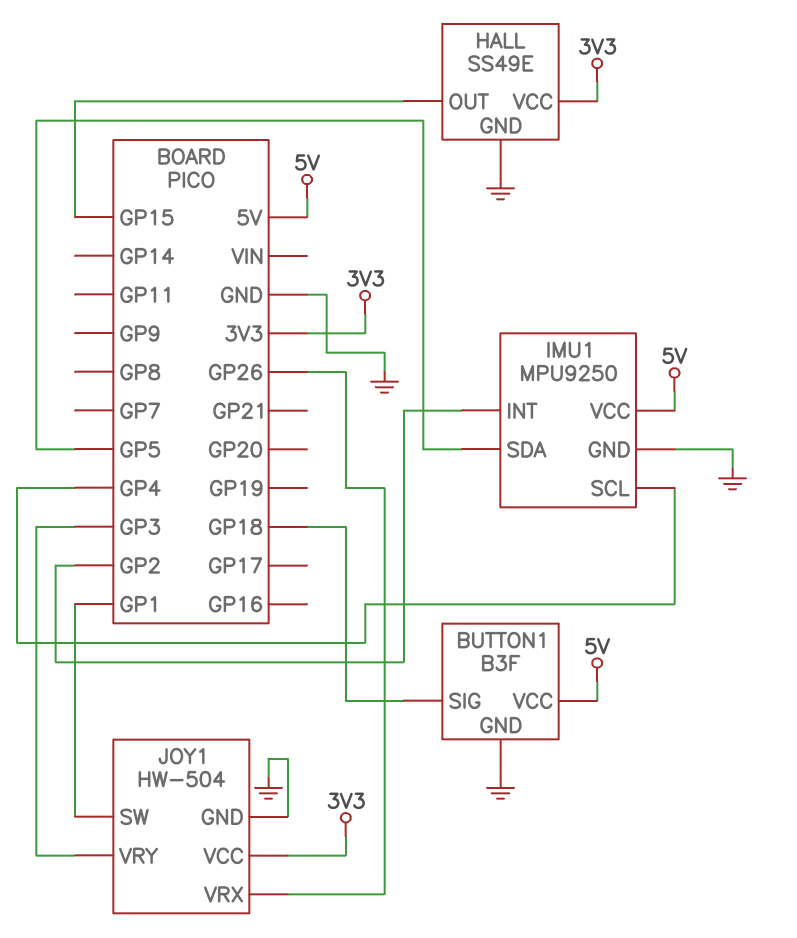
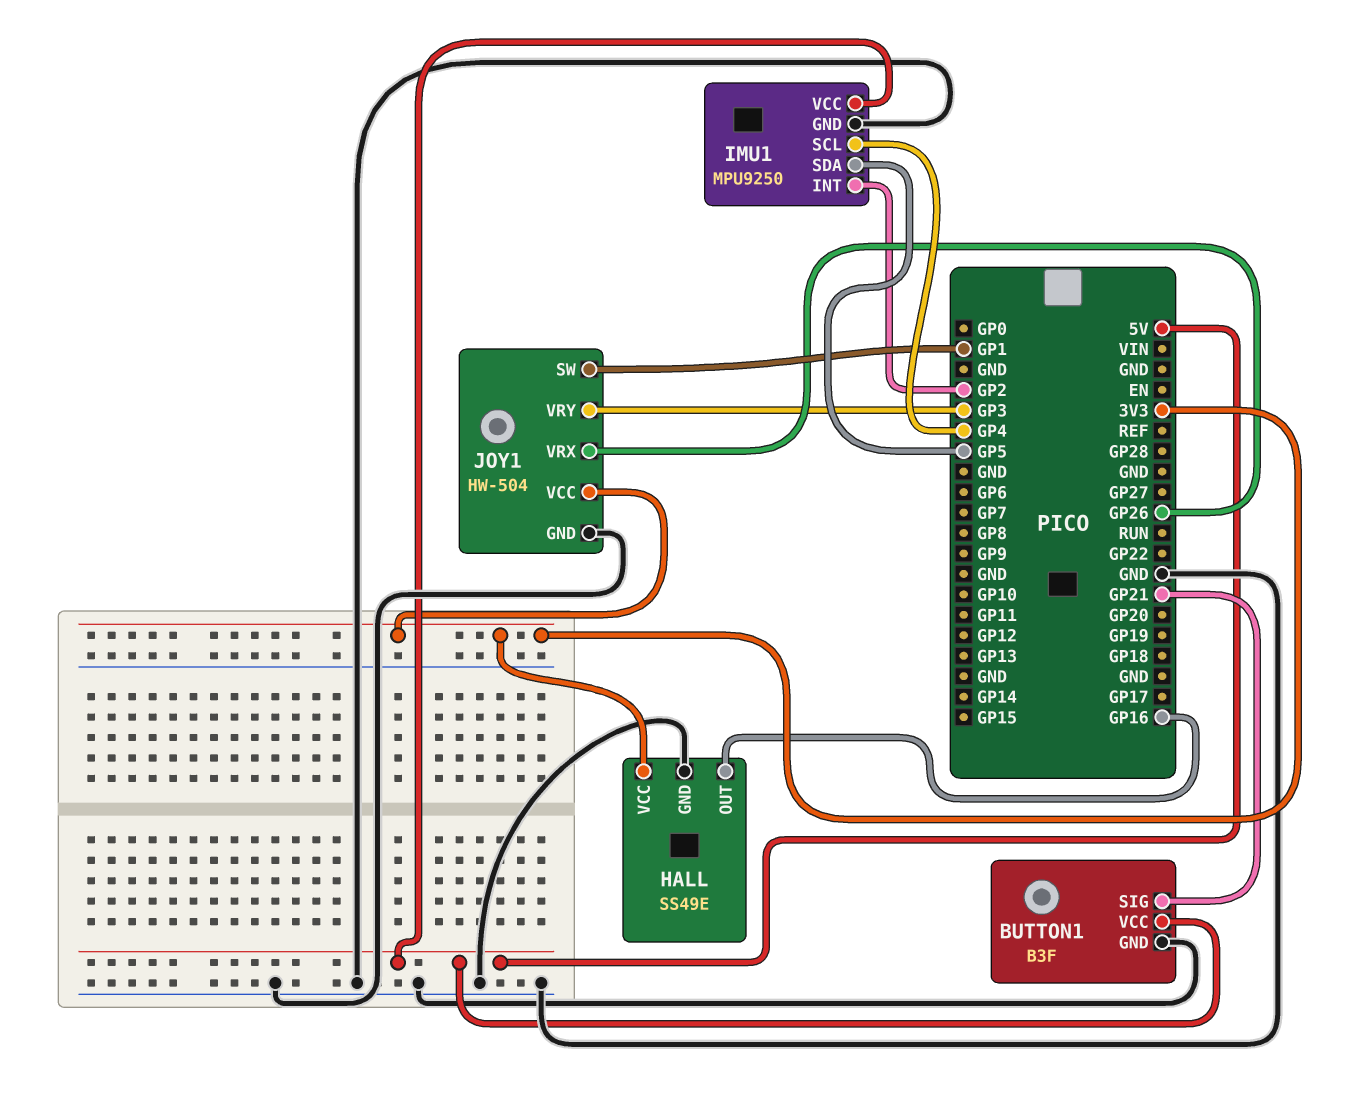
BUTTON1 pin SIG: GP18 -> GP21
HALL pin OUT: GP15 -> GP16

